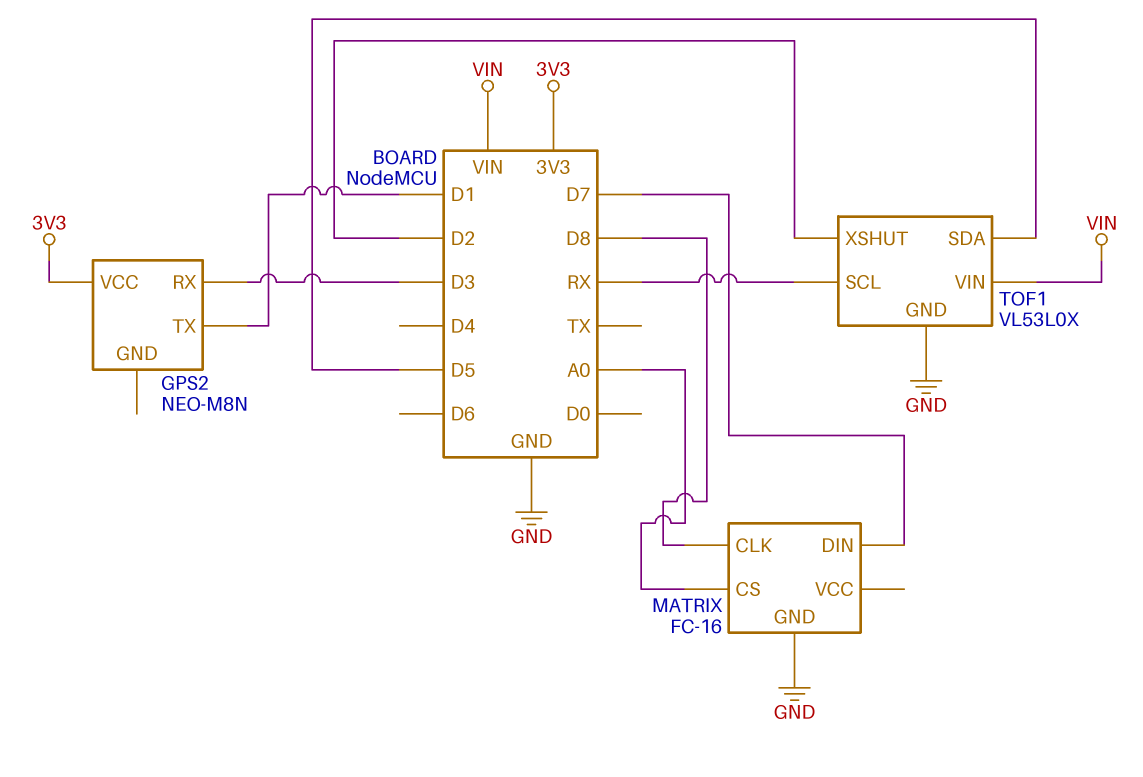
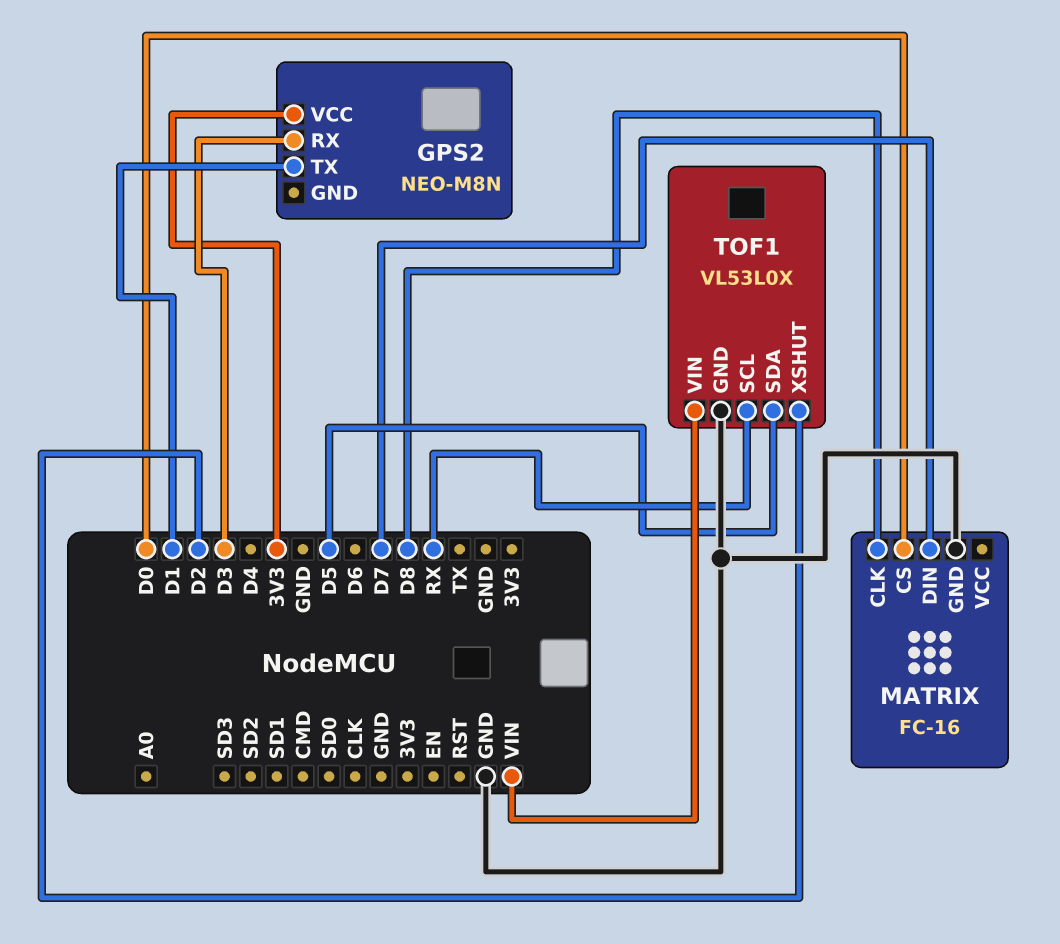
MATRIX pin CS: A0 -> D0

